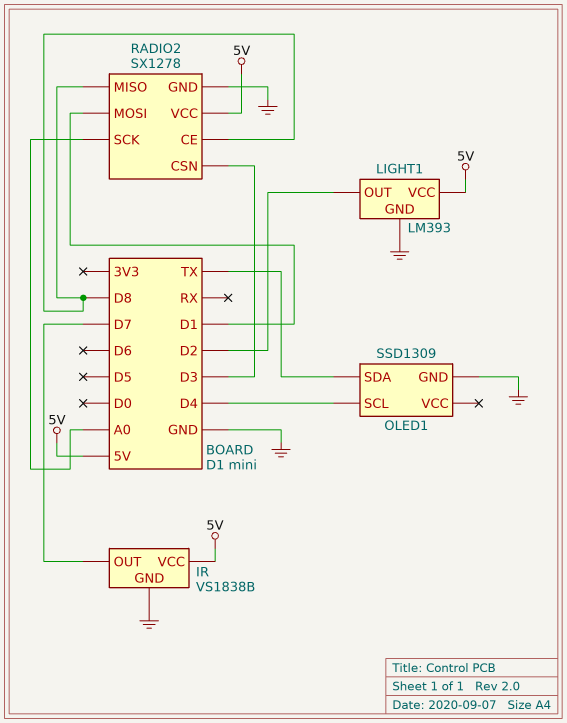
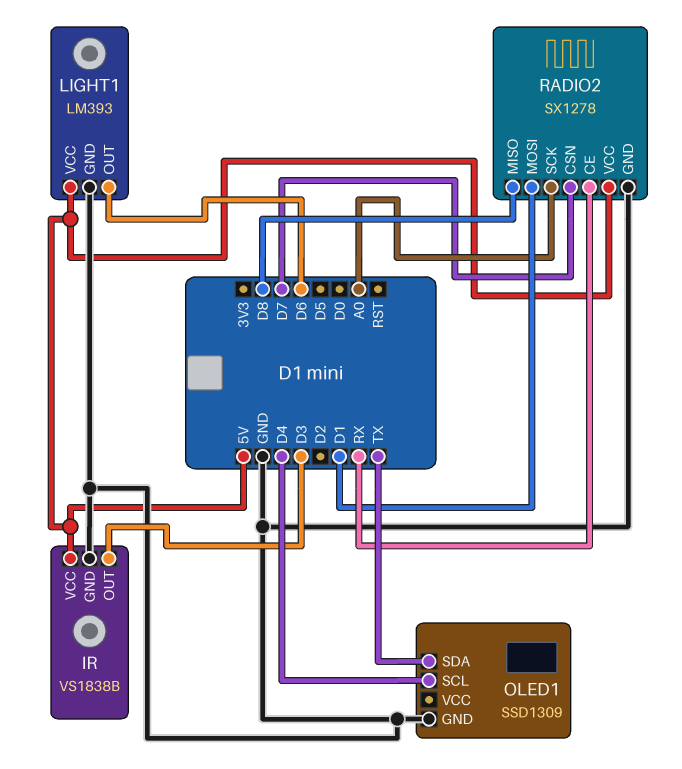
IR pin OUT: D7 -> D3
LIGHT1 pin OUT: D2 -> D6
RADIO2 pin CE: D8 -> RX
RADIO2 pin CSN: D3 -> D7

